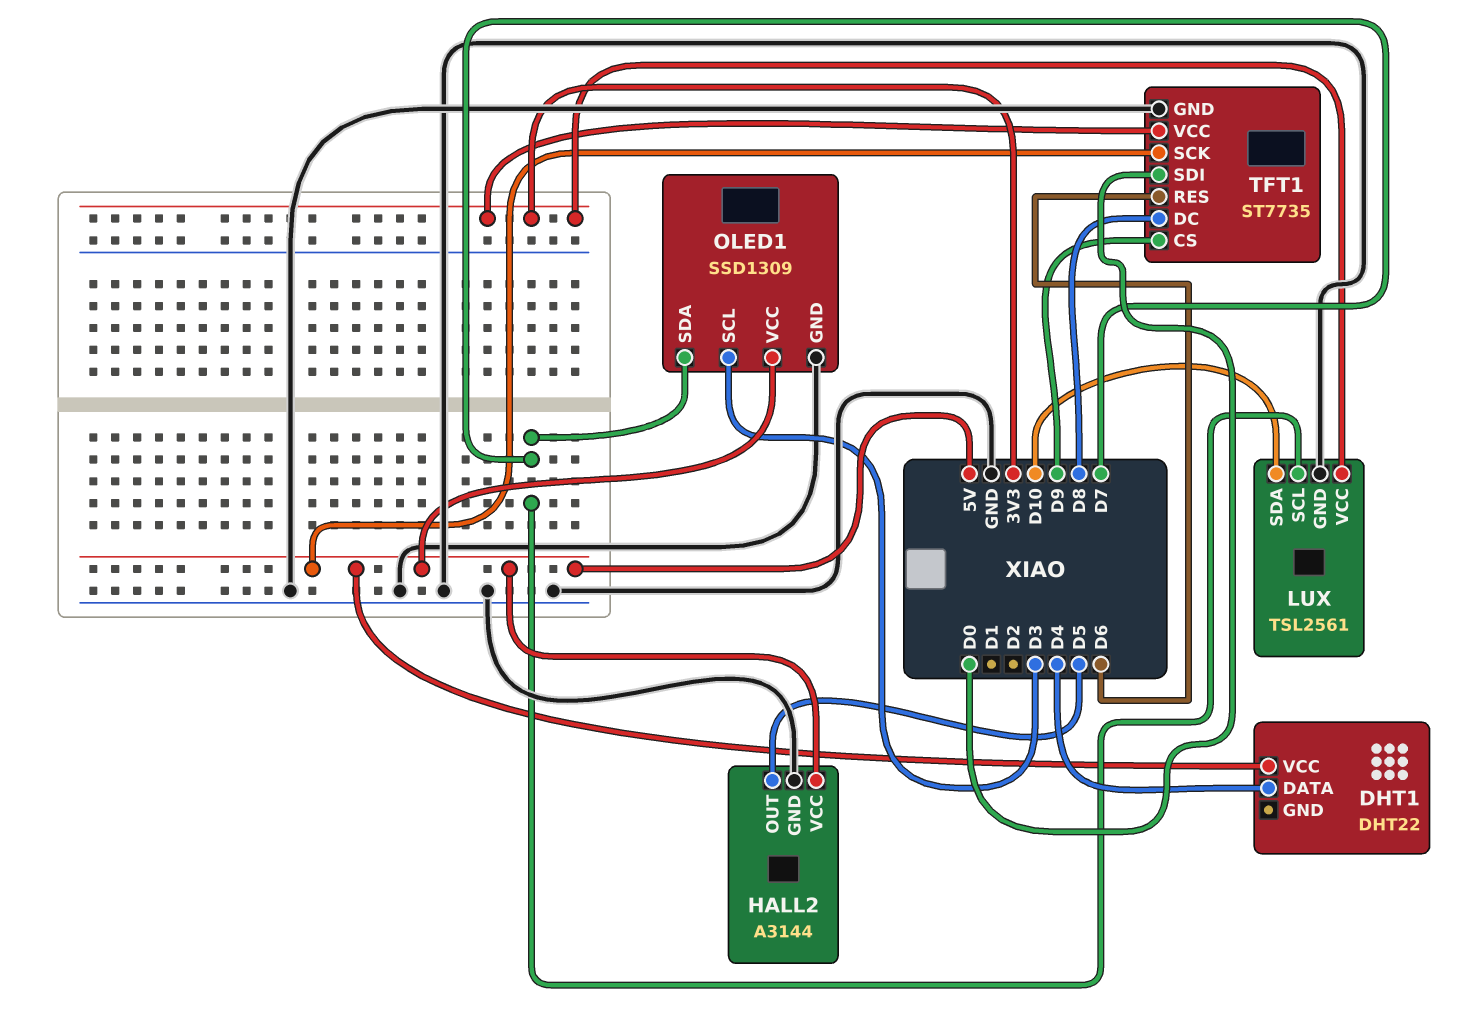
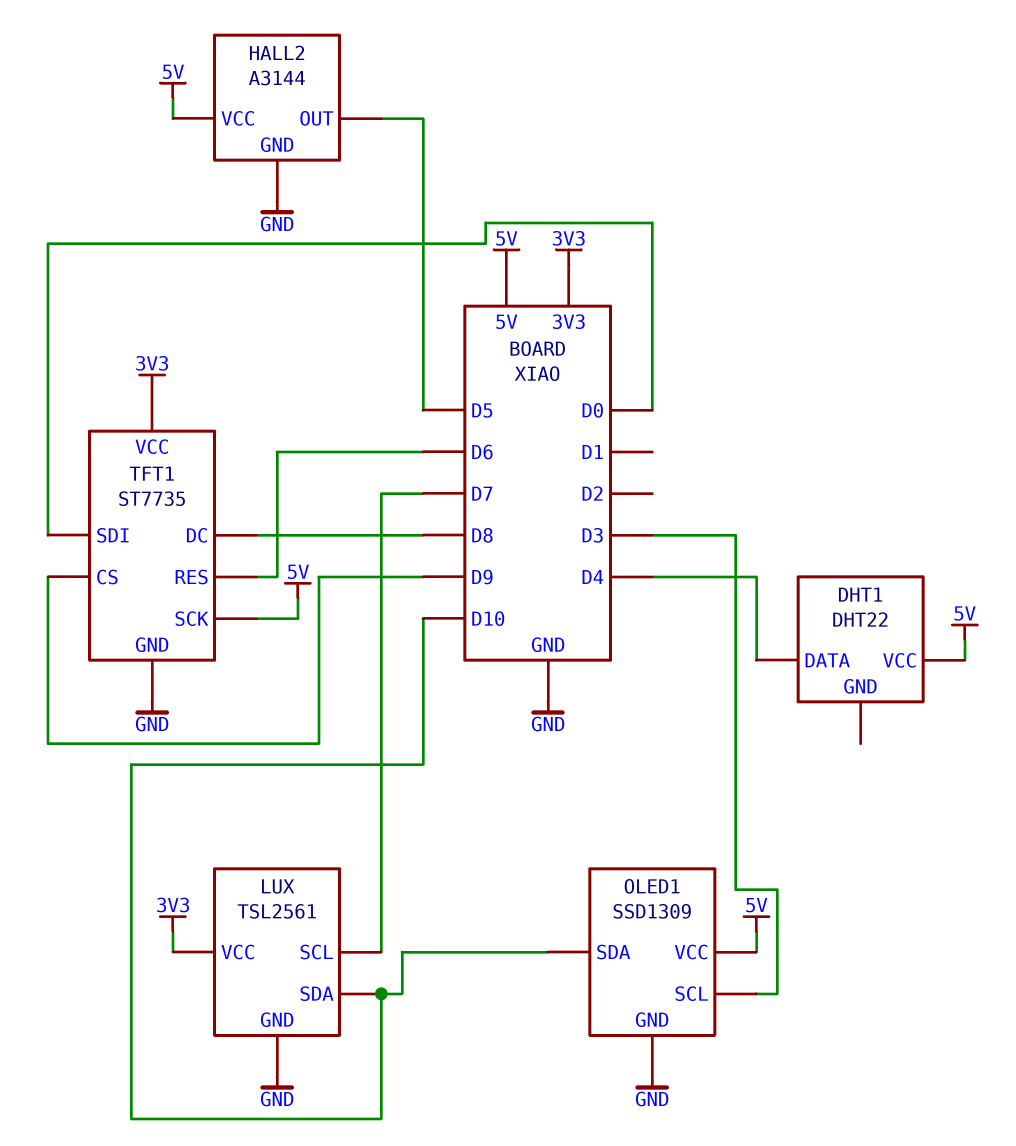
OLED1 pin SDA: D7 -> D10

